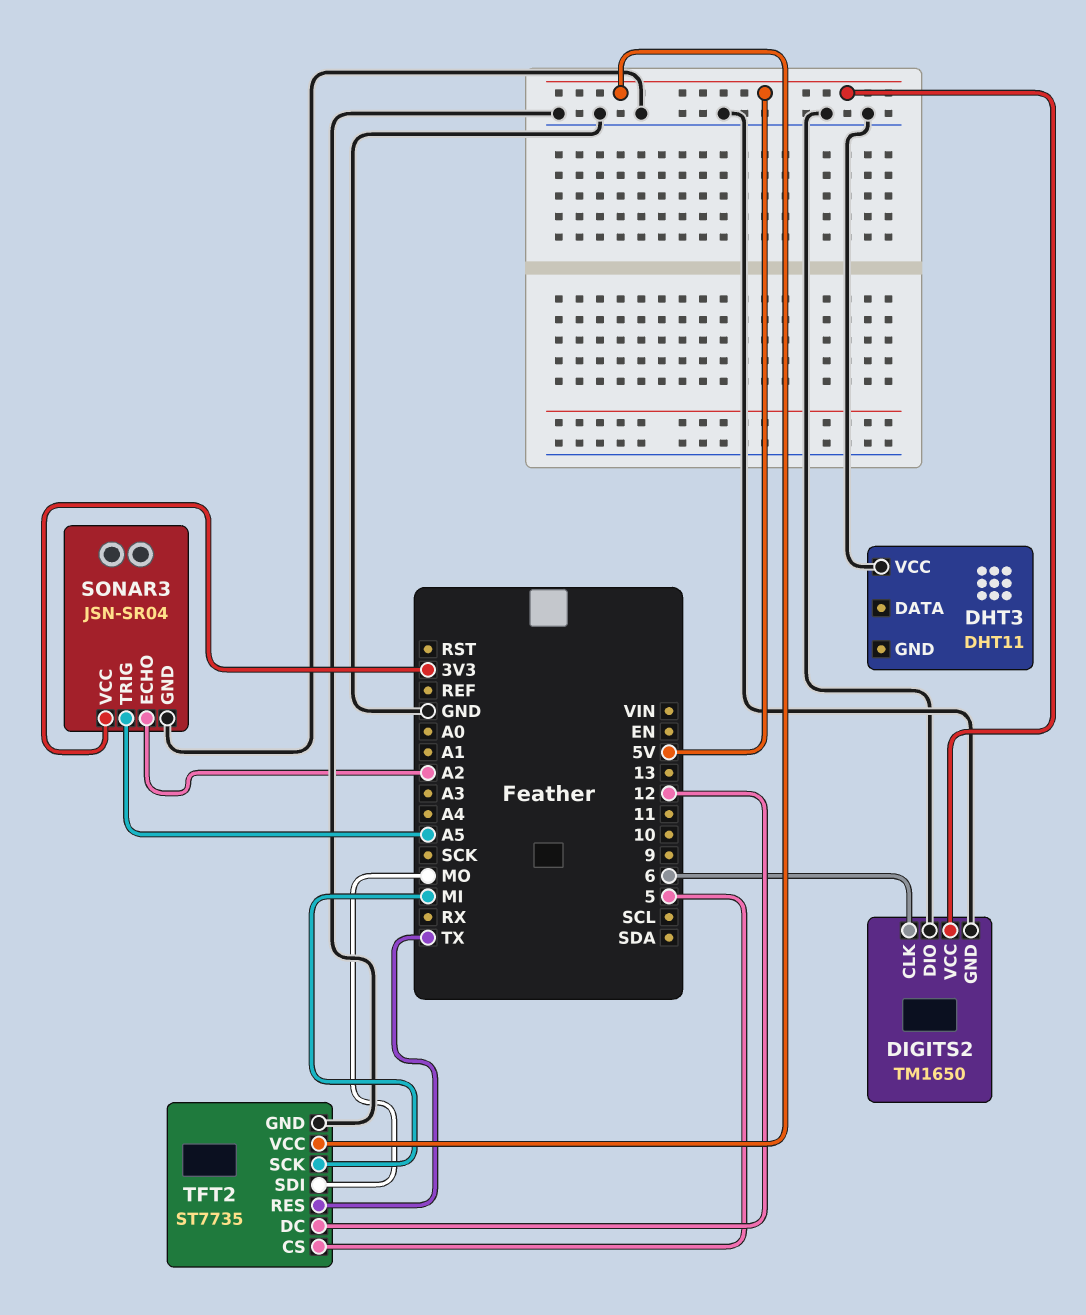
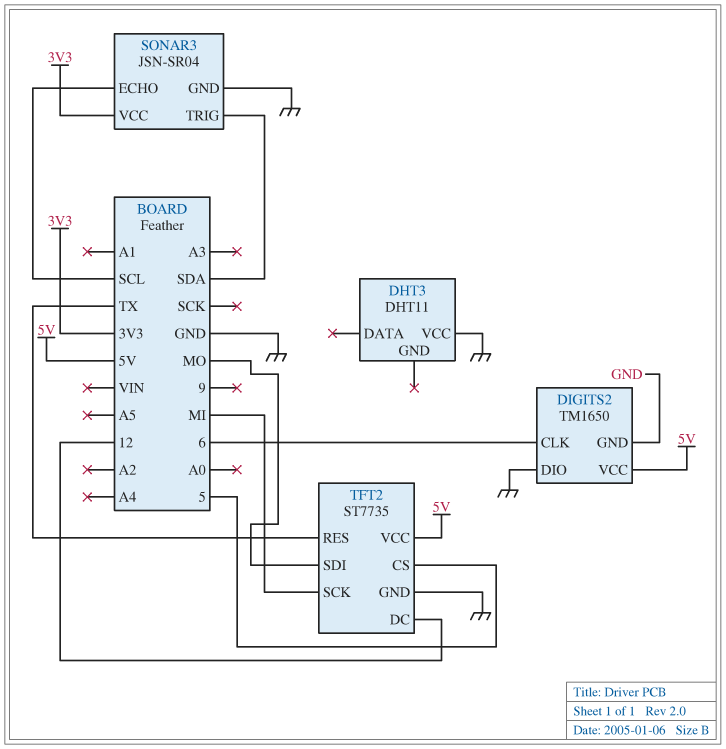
SONAR3 pin ECHO: A2 -> SCL
SONAR3 pin TRIG: A5 -> SDA

